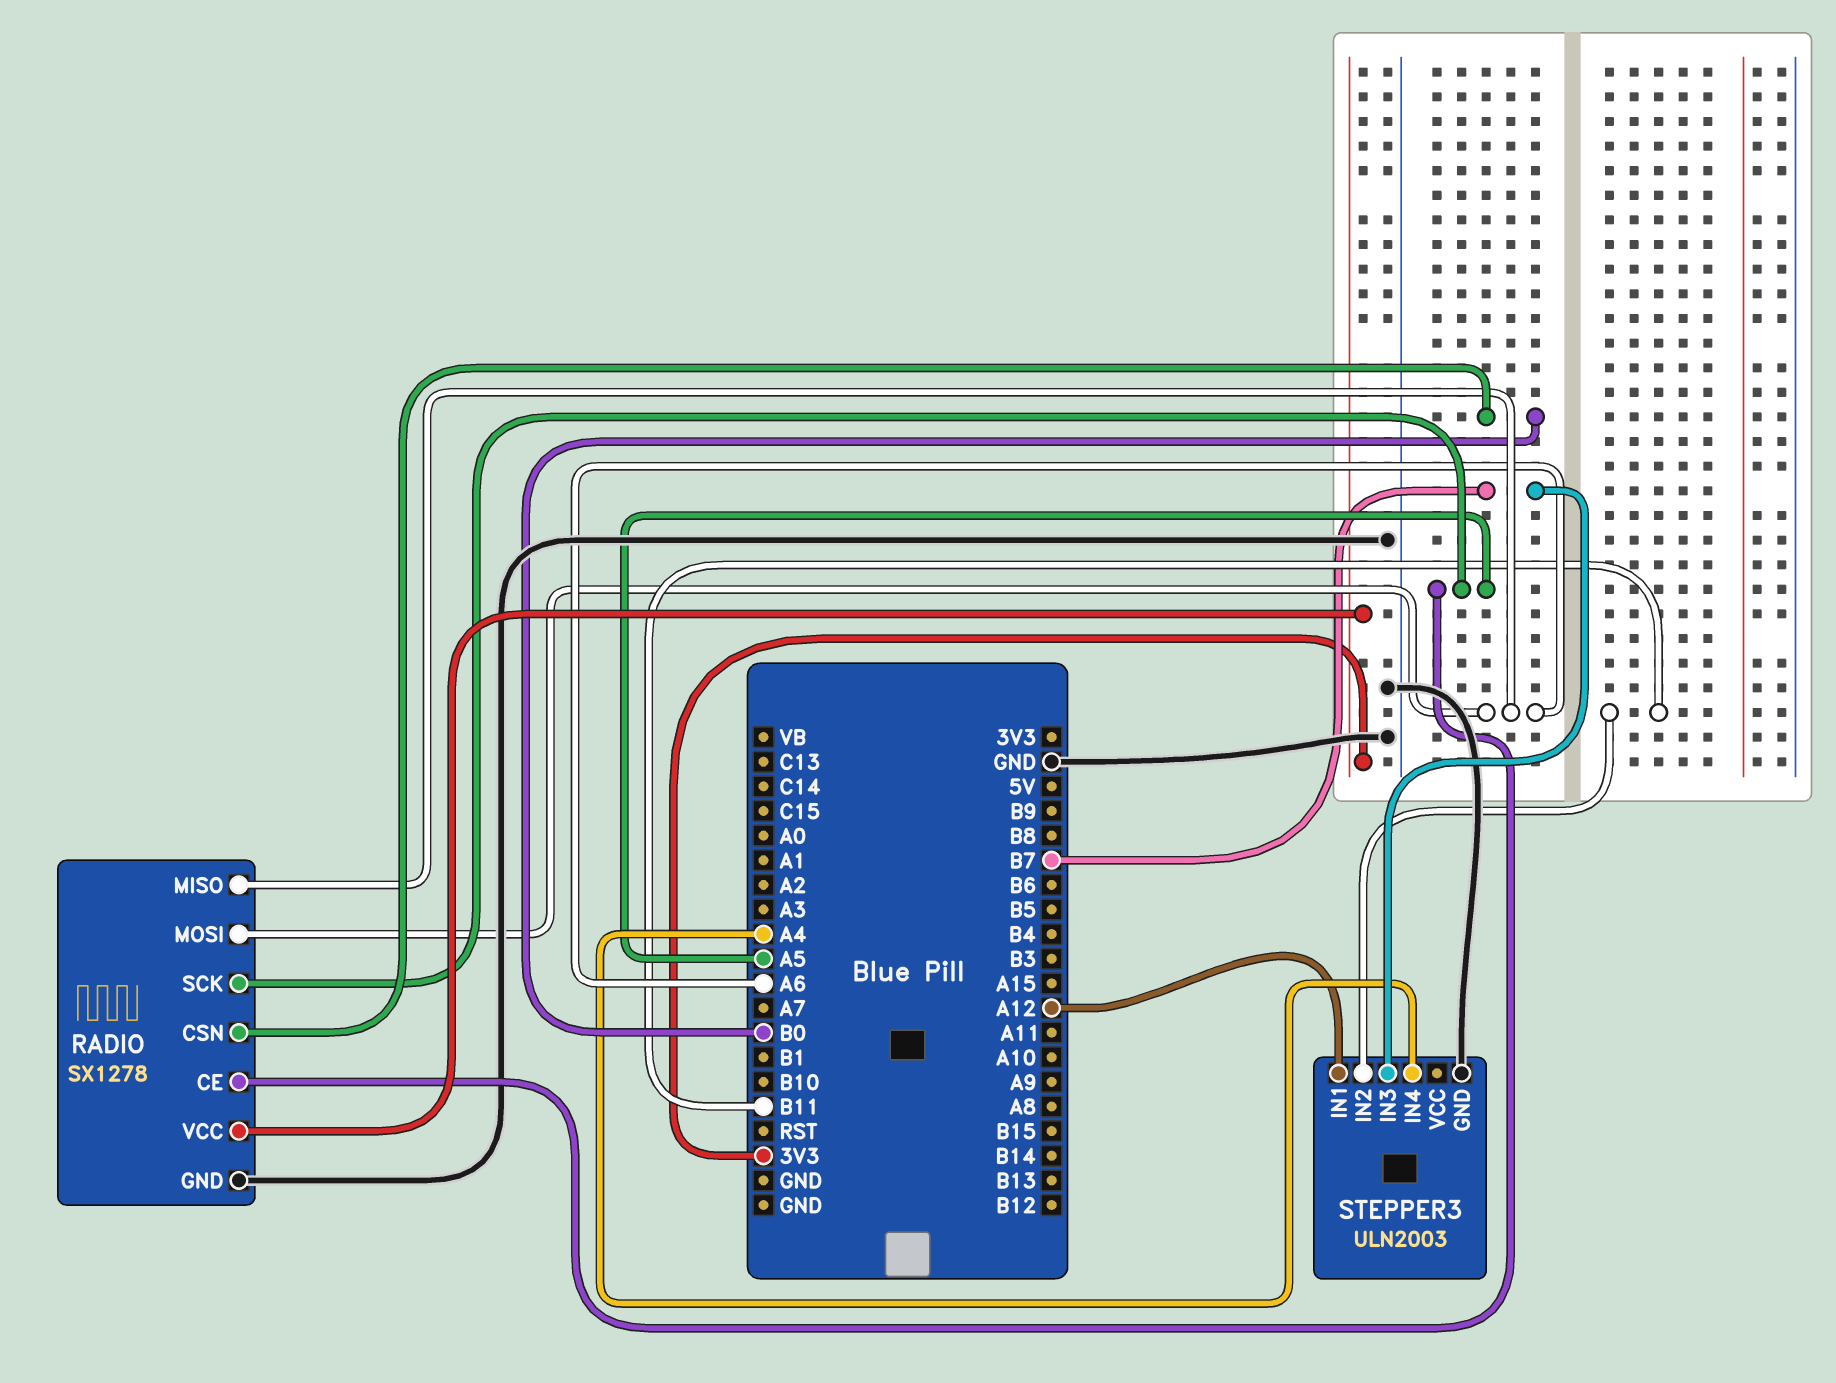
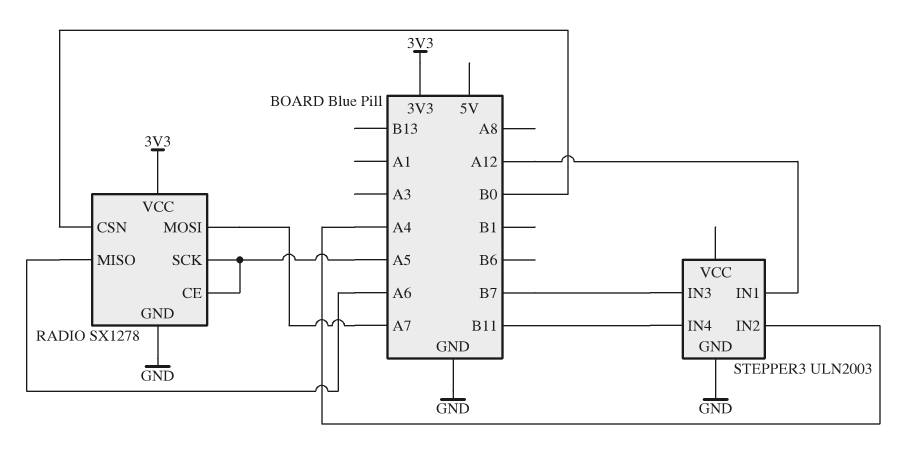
RADIO pin MOSI: A6 -> A7
STEPPER3 pin IN2: B11 -> A4
STEPPER3 pin IN4: A4 -> B11

